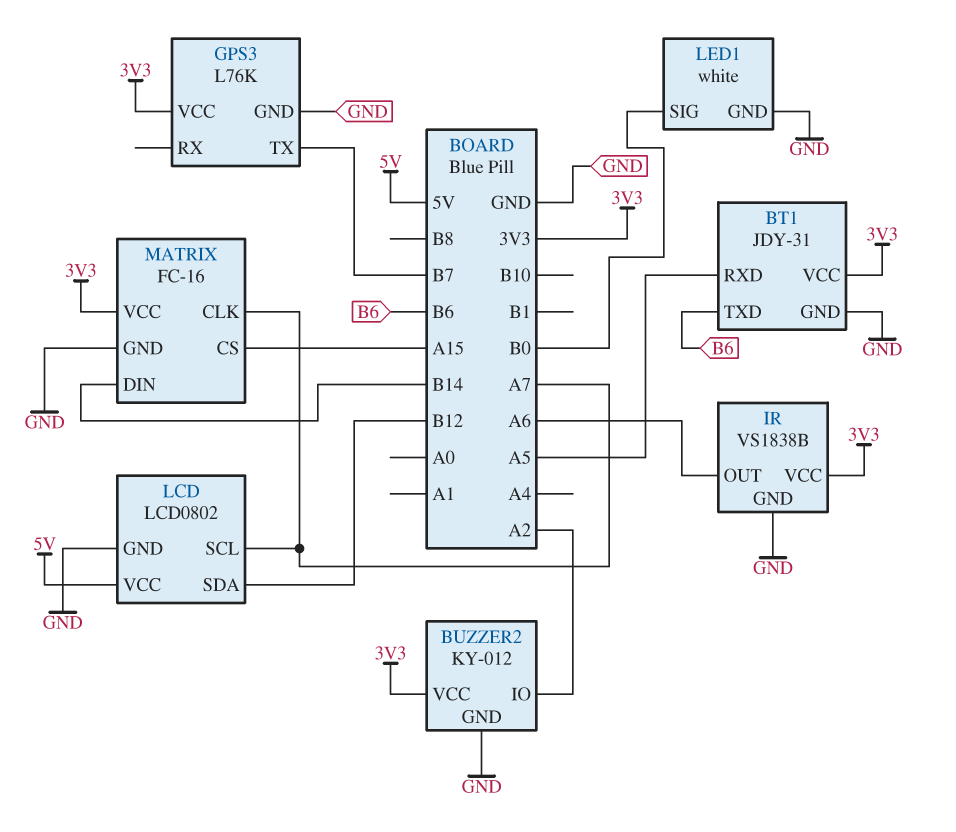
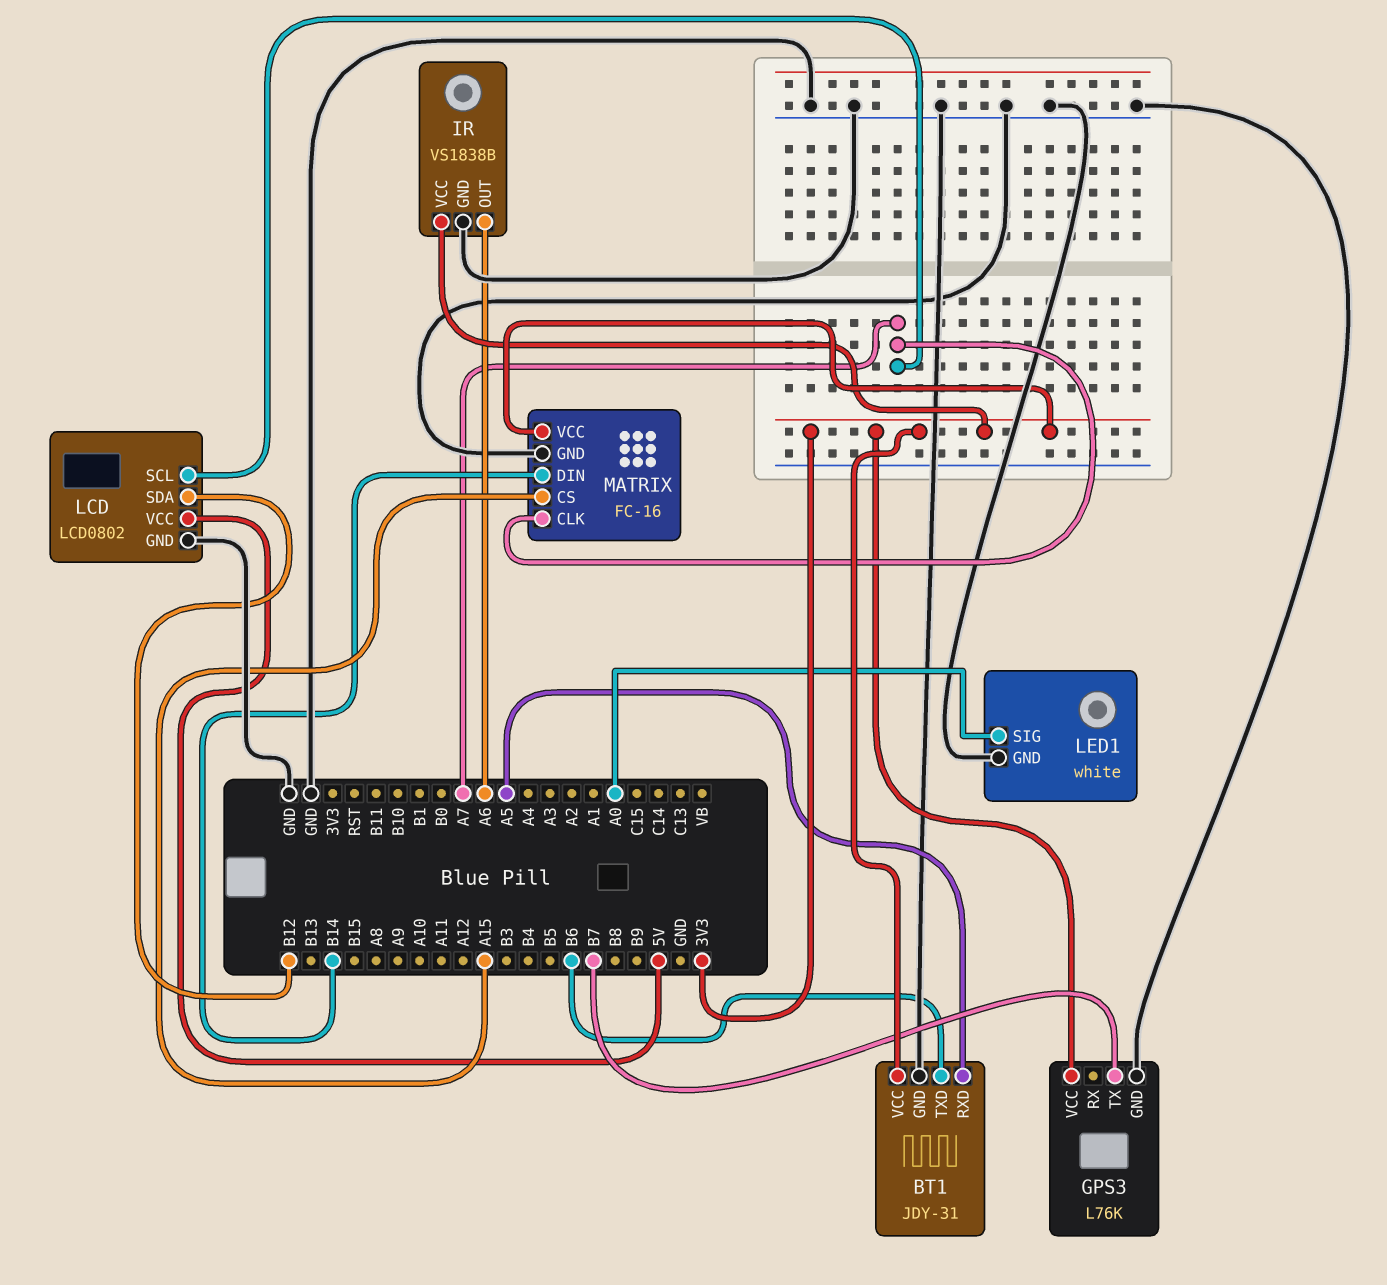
BUZZER2: KY-012 -> none
BUZZER2 pin GND: GND -> none
BUZZER2 pin IO: A2 -> none
BUZZER2 pin VCC: 3V3 -> none
LED1 pin SIG: B0 -> A0

